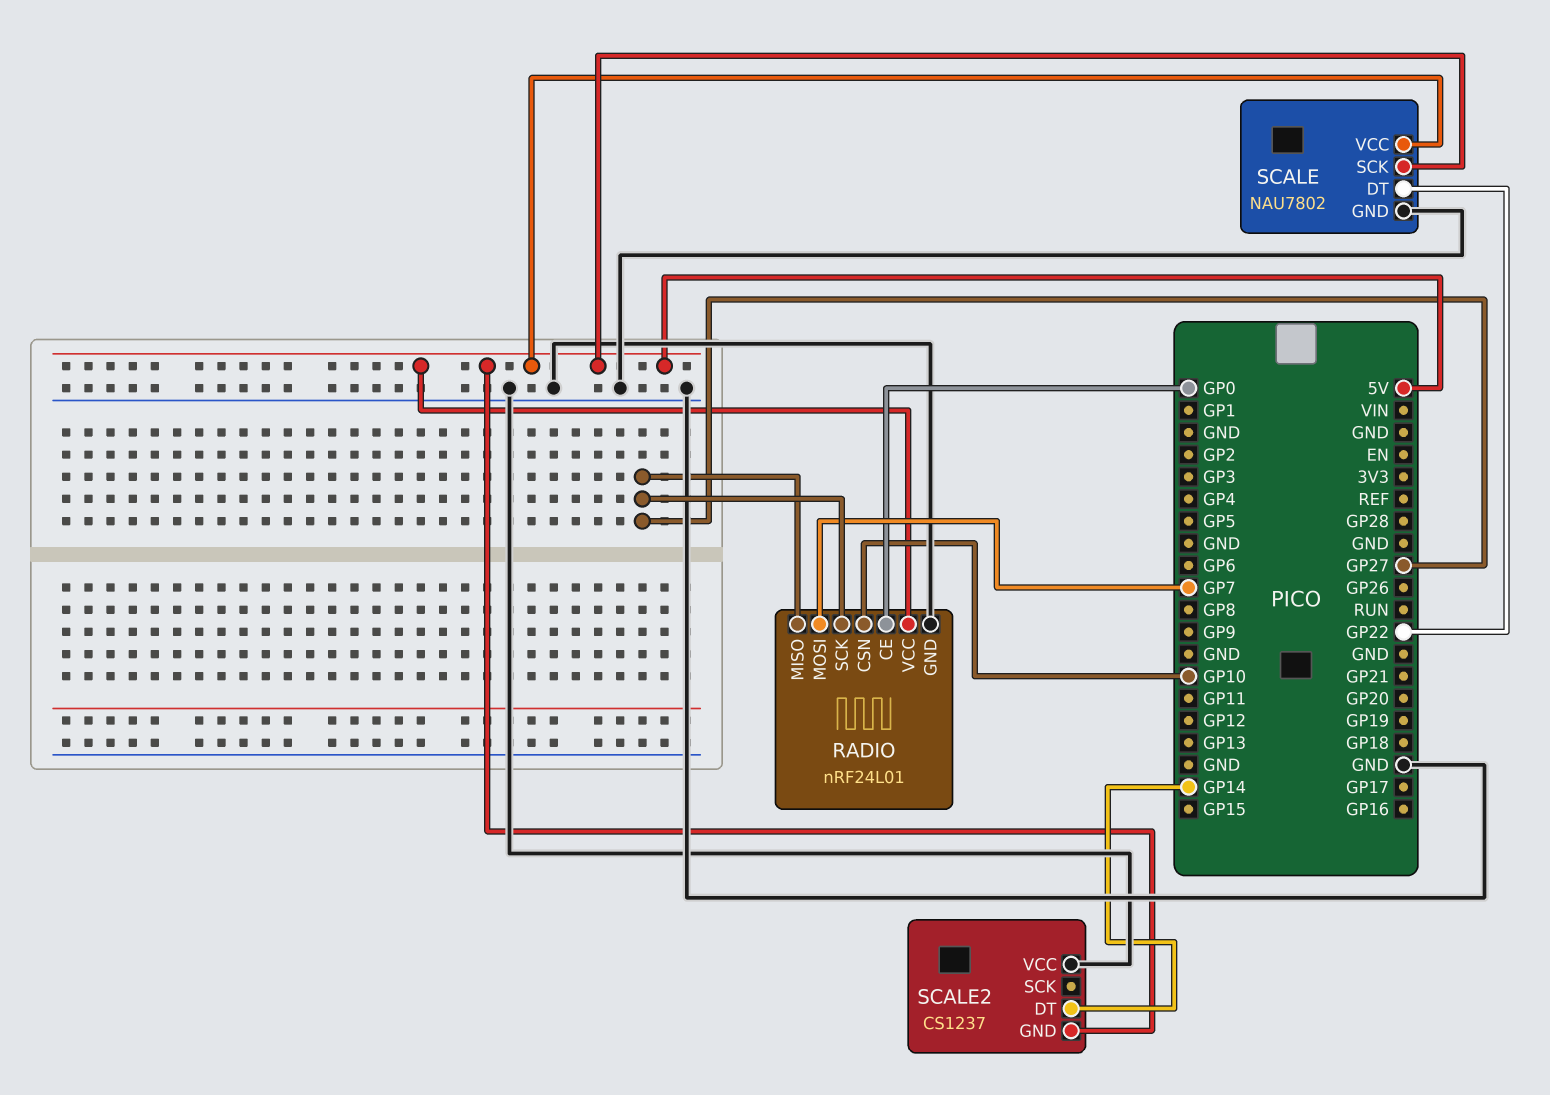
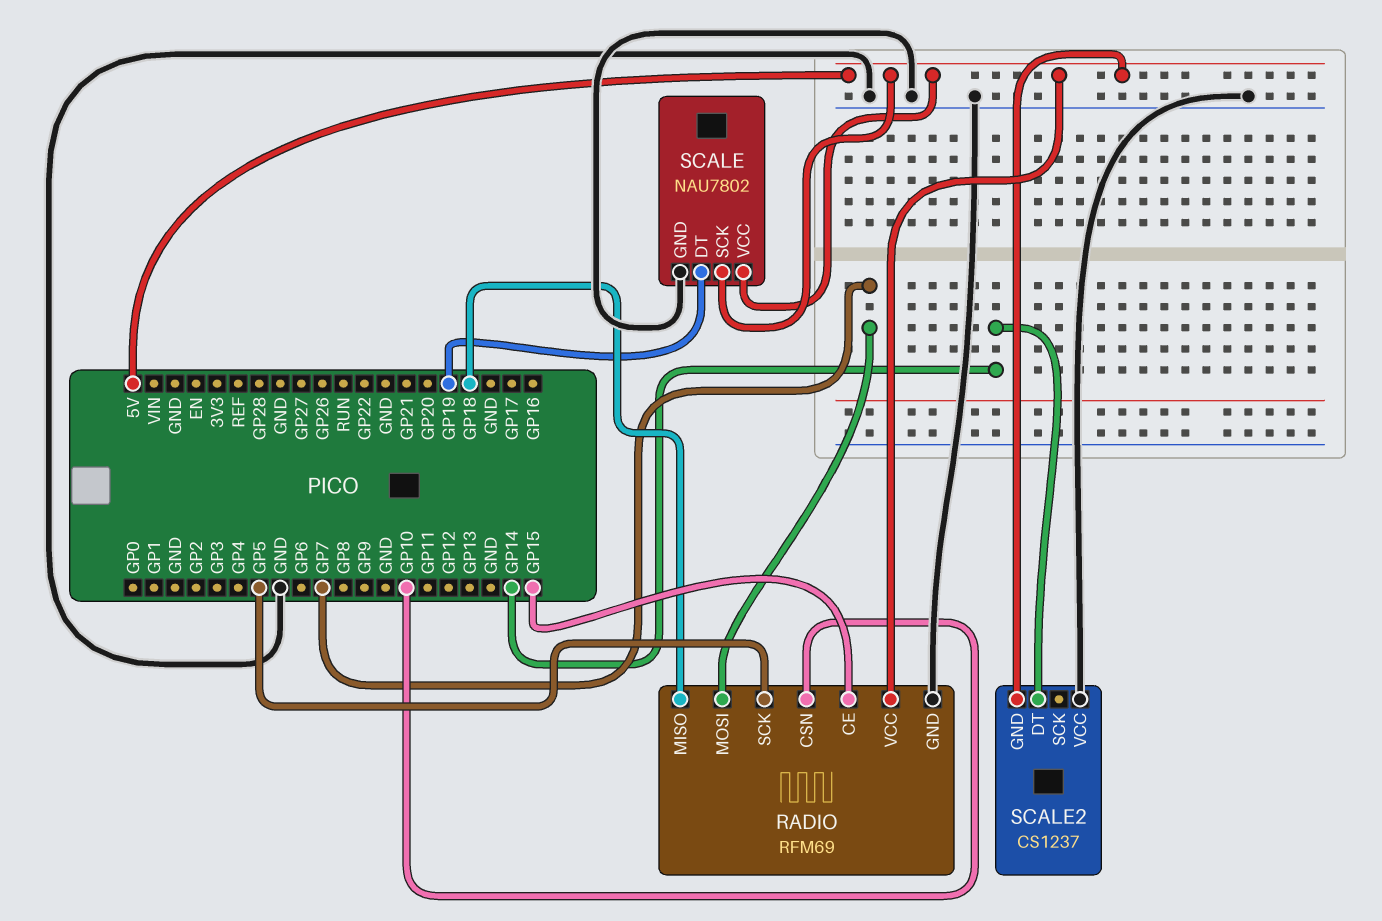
RADIO: nRF24L01 -> RFM69
RADIO pin CE: GP0 -> GP15
RADIO pin MISO: GP27 -> GP18
RADIO pin SCK: GP27 -> GP5
SCALE pin DT: GP22 -> GP19

